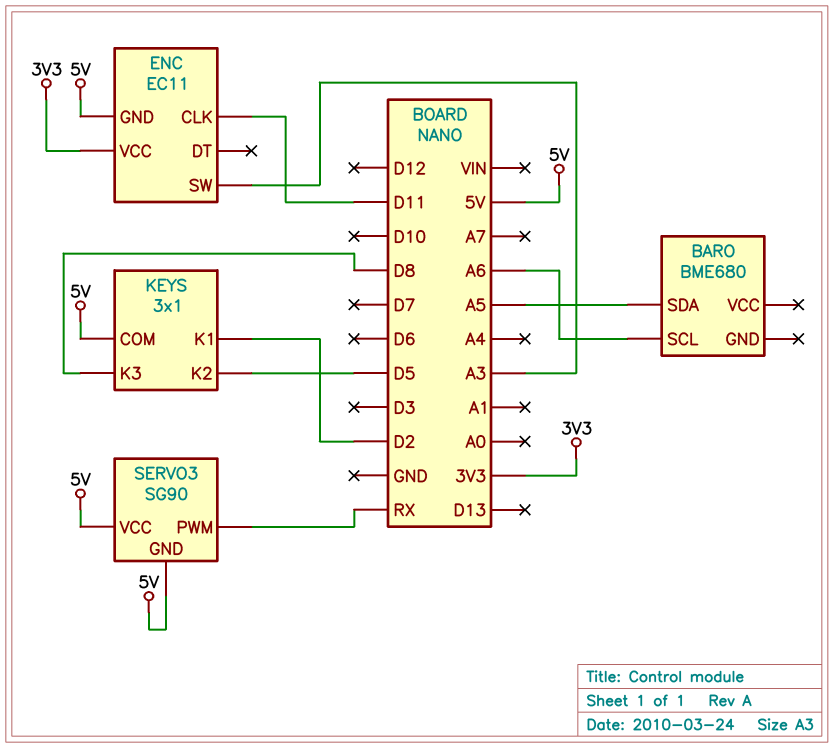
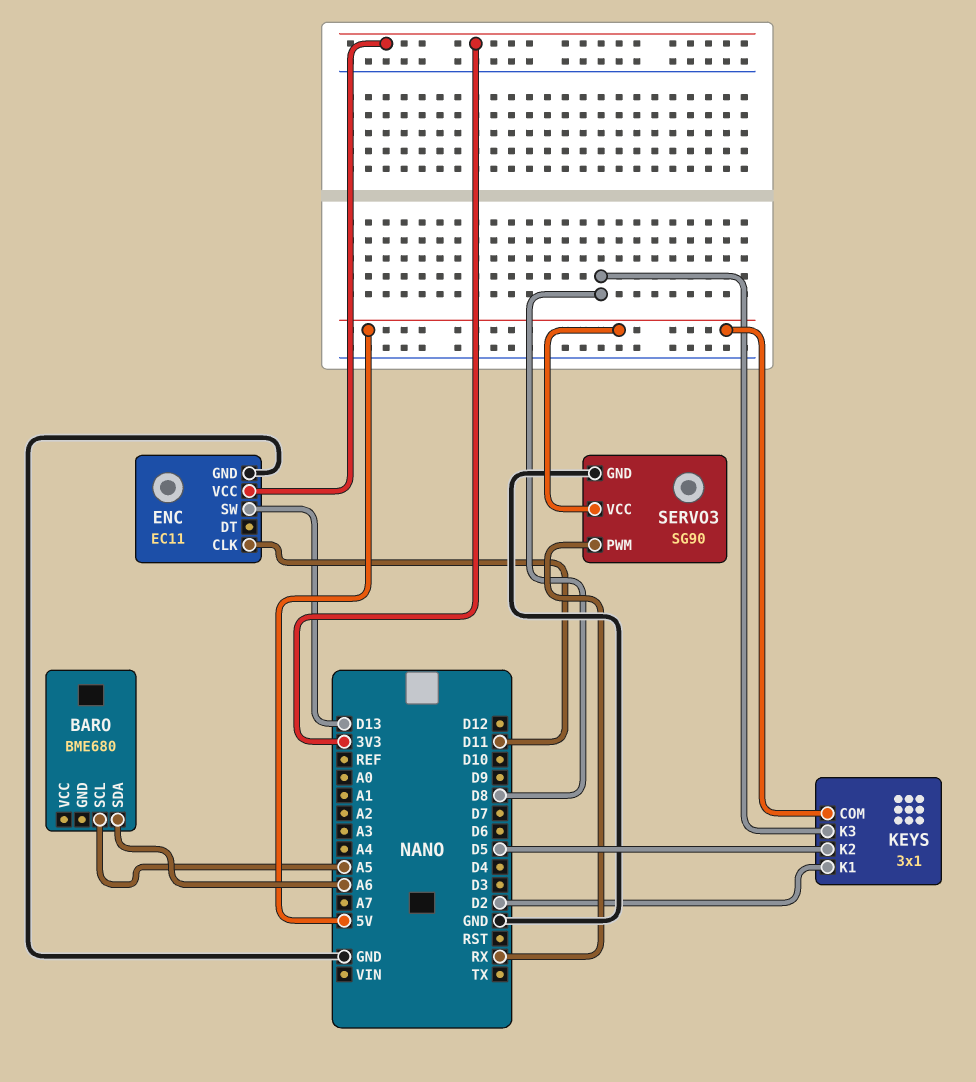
BARO pin SCL: A6 -> A5
BARO pin SDA: A5 -> A6
ENC pin GND: 5V -> GND
ENC pin SW: A3 -> D13
SERVO3 pin GND: 5V -> GND

